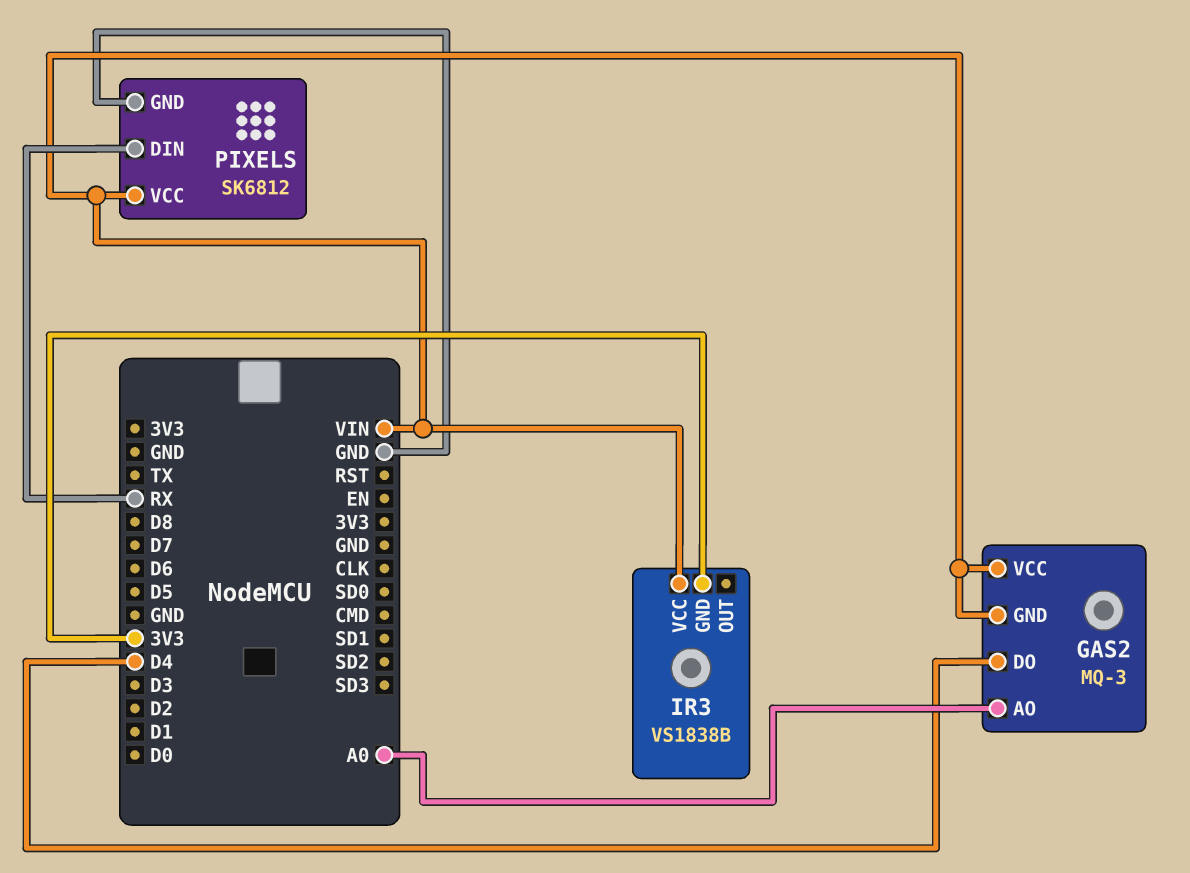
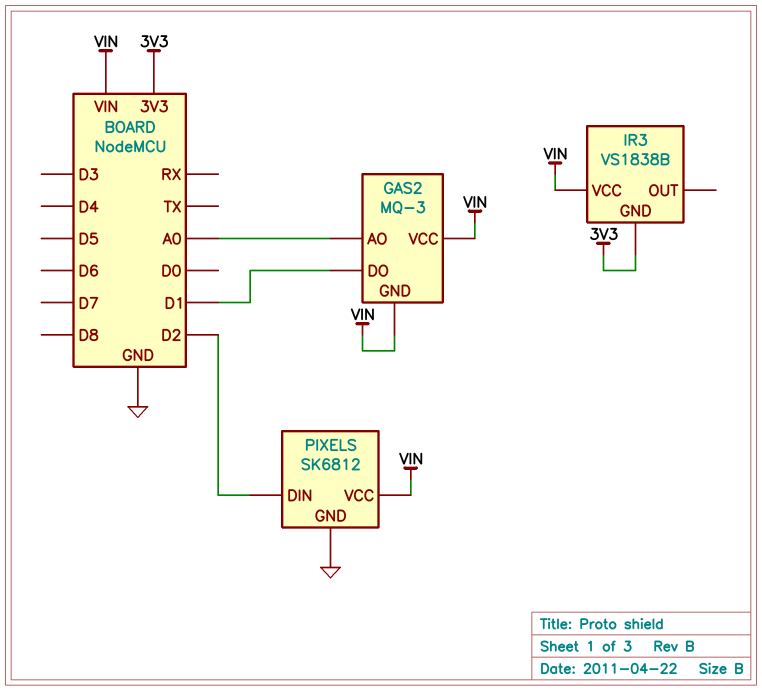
GAS2 pin DO: D4 -> D1
PIXELS pin DIN: RX -> D2

